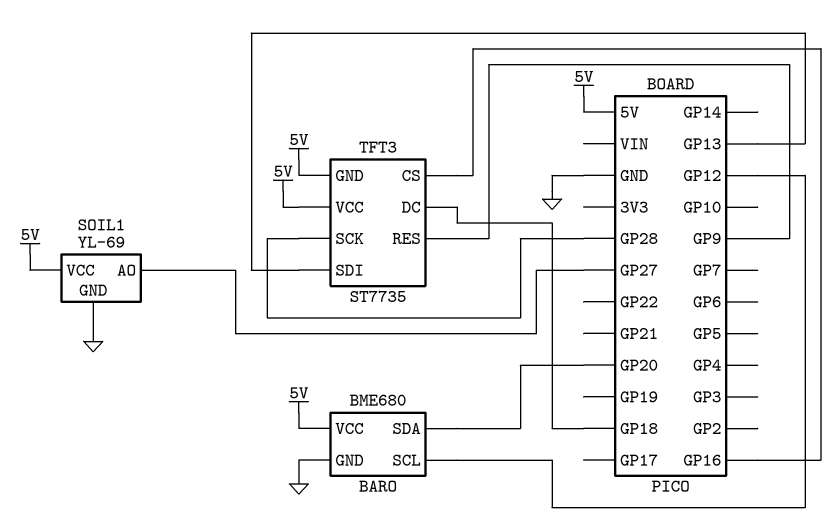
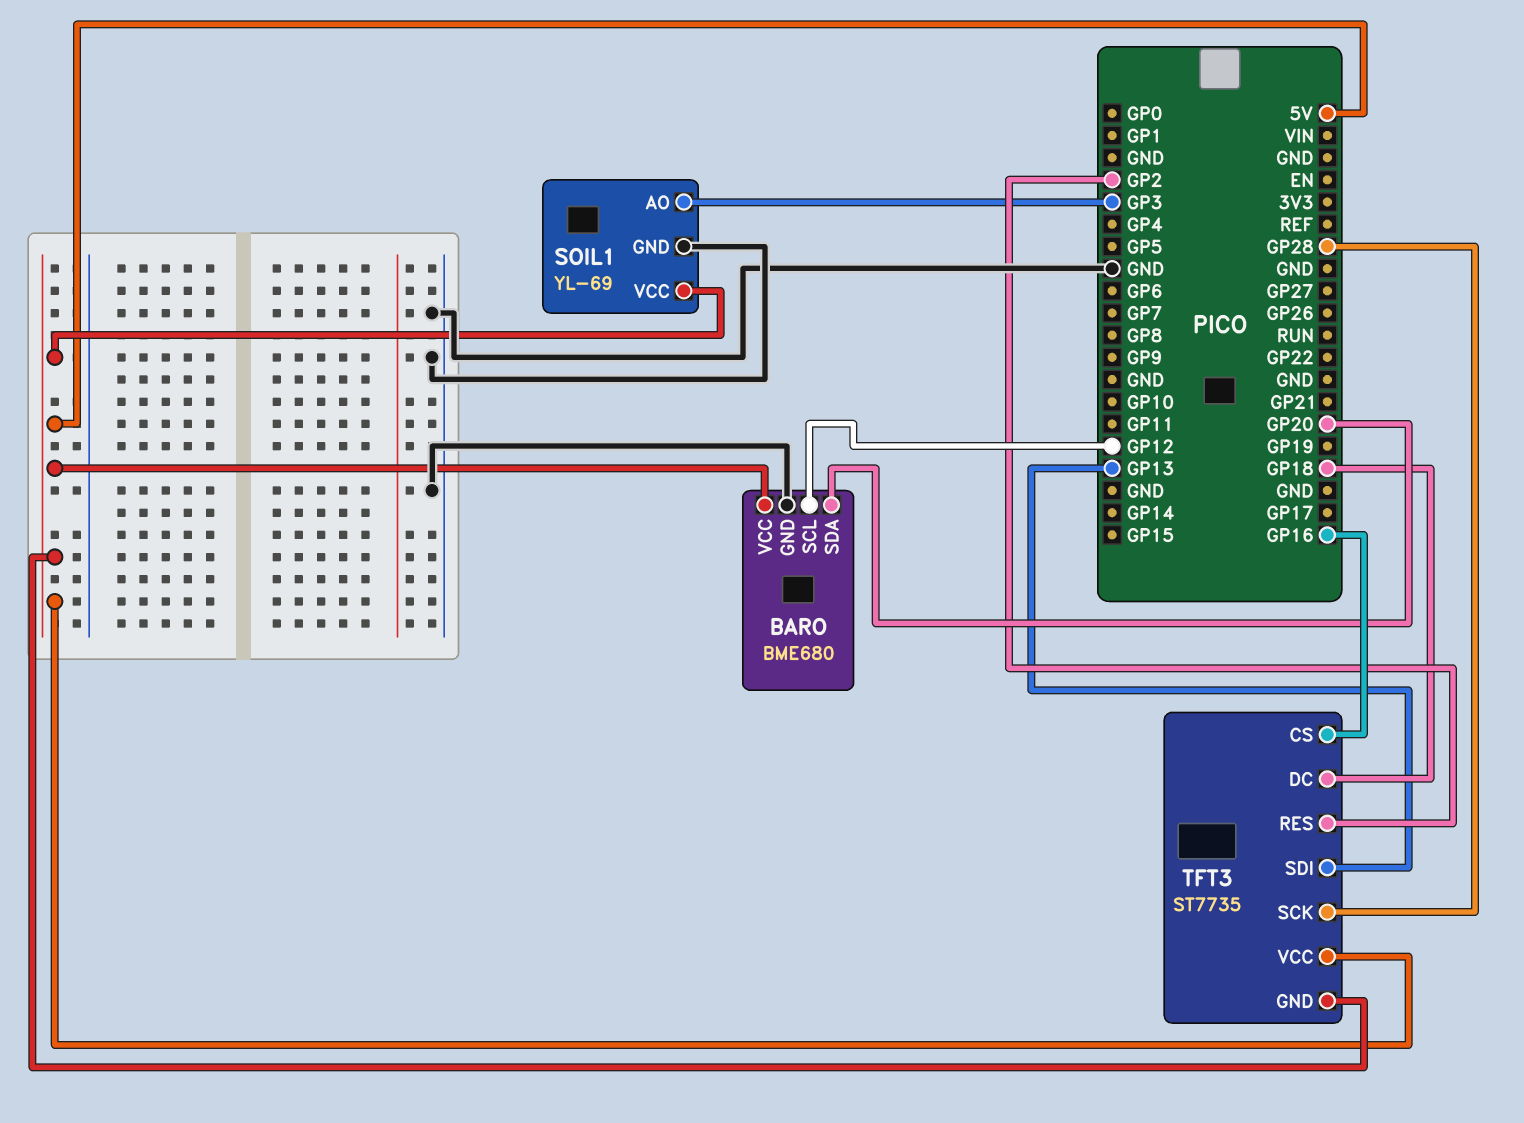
SOIL1 pin AO: GP27 -> GP3
TFT3 pin RES: GP9 -> GP2

